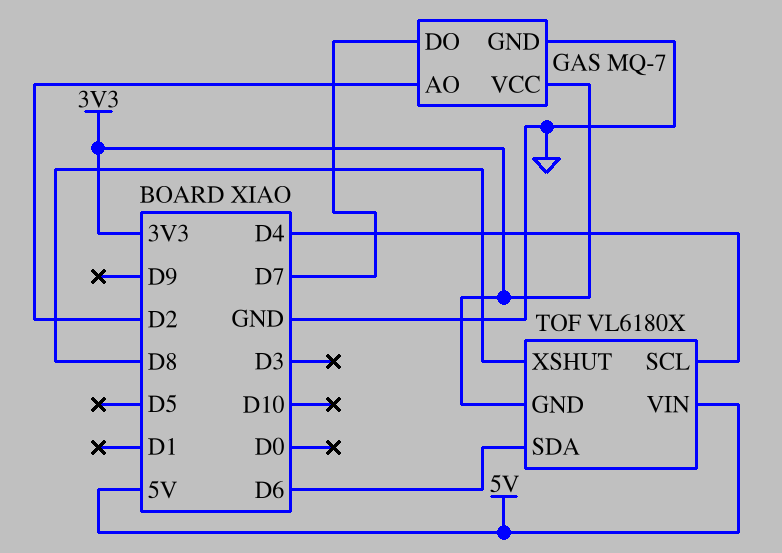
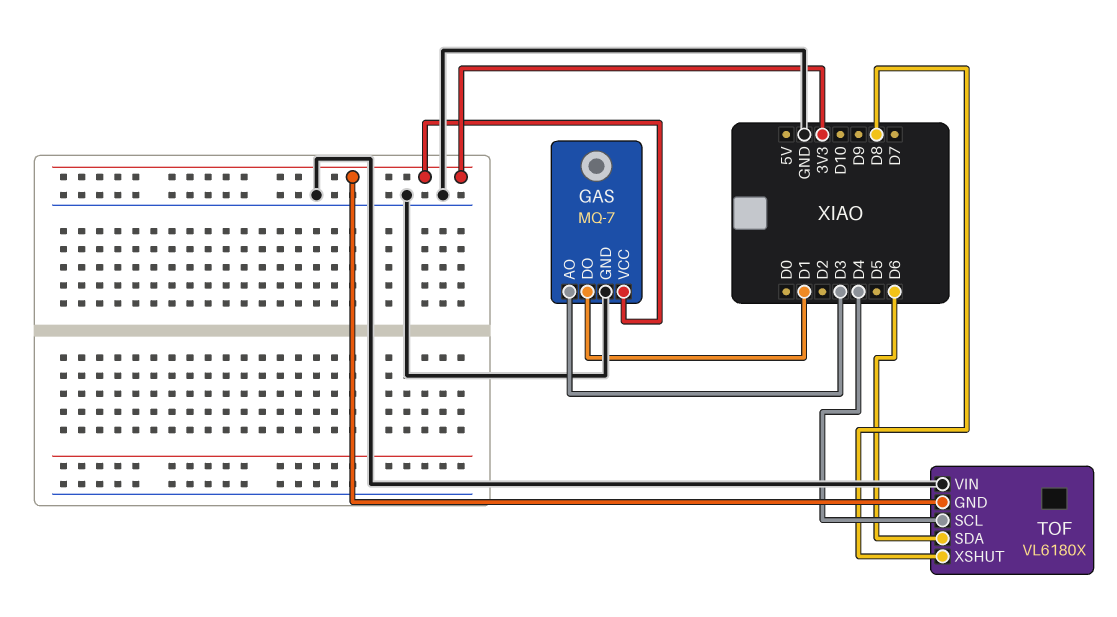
GAS pin AO: D2 -> D3
GAS pin DO: D7 -> D1
TOF pin VIN: 5V -> GND

